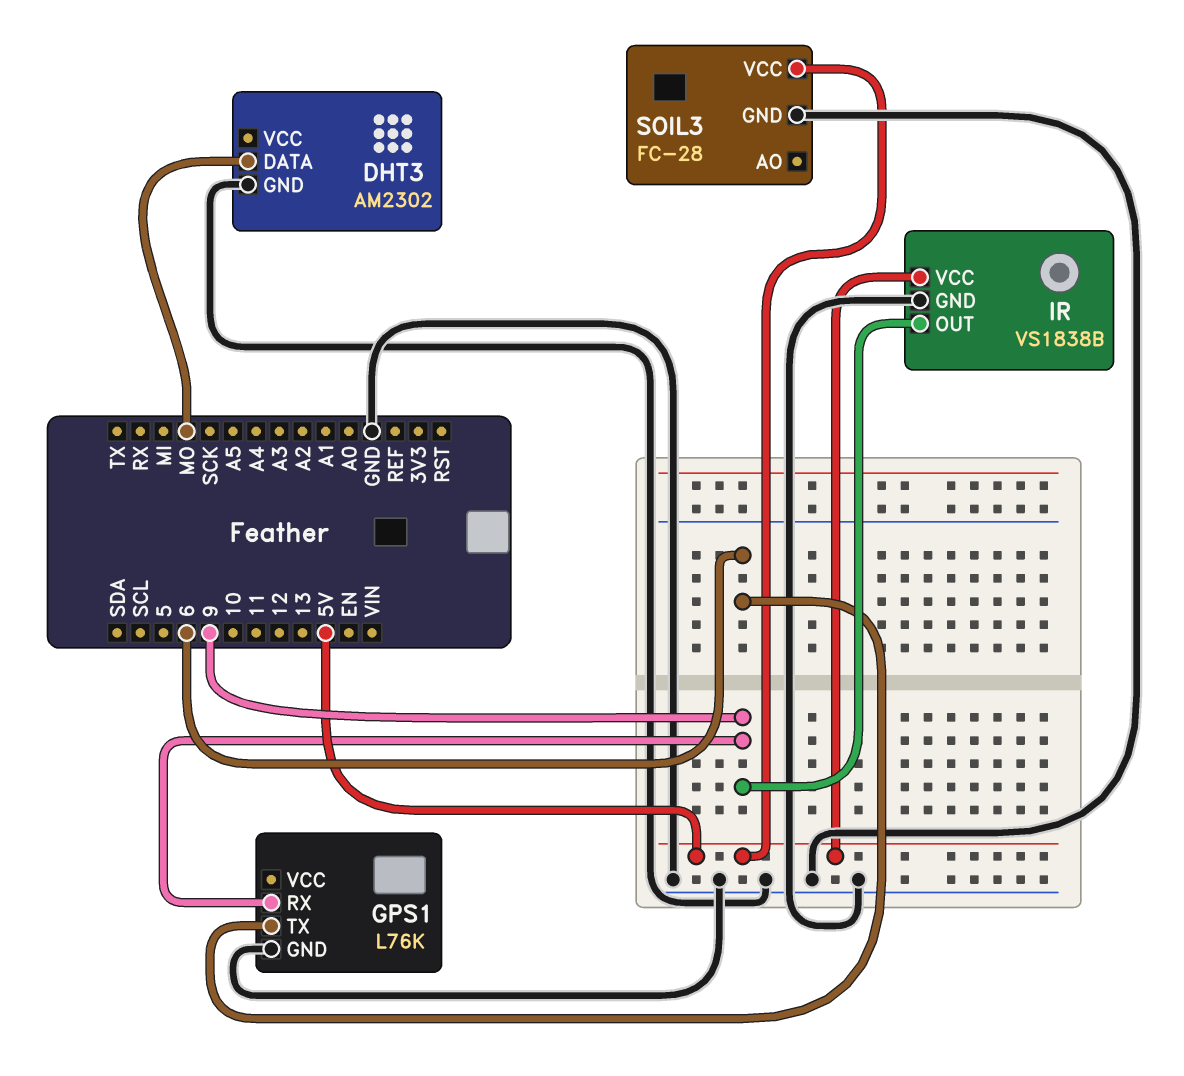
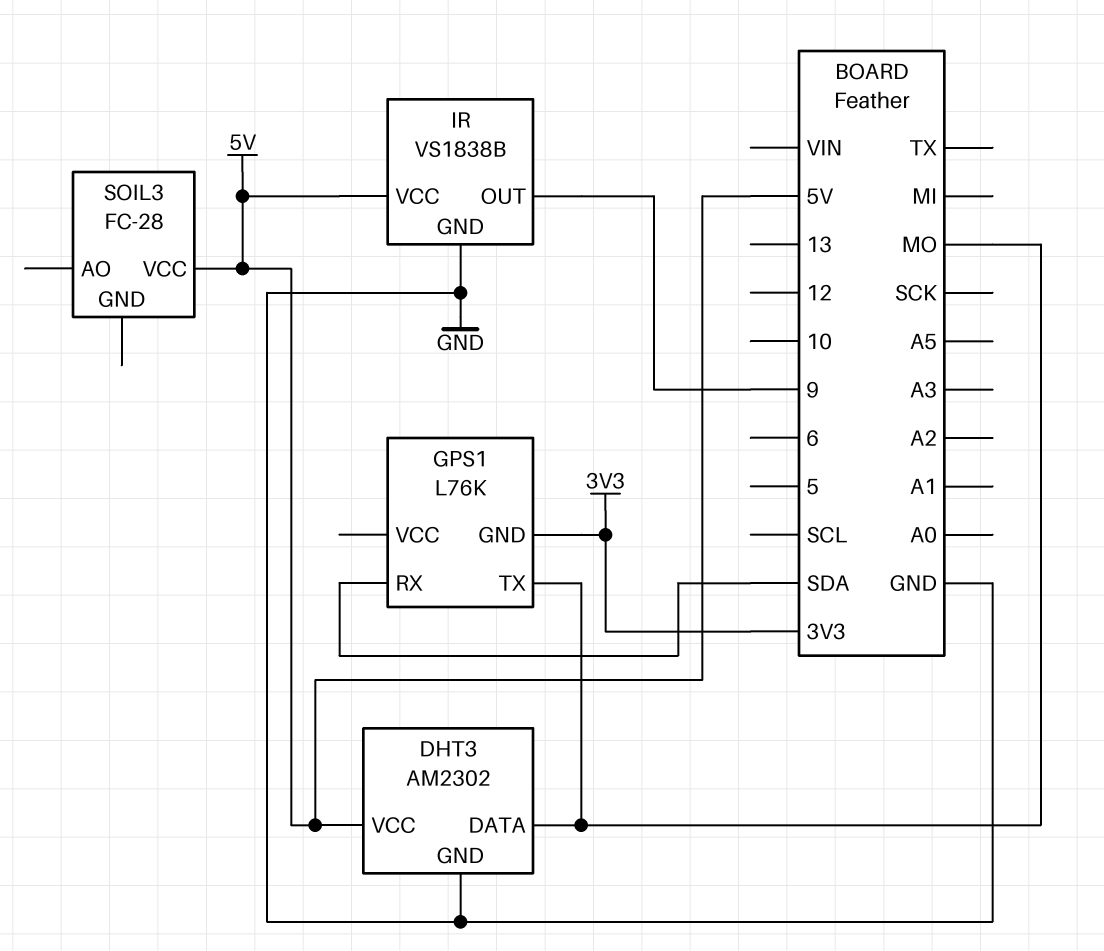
DHT3 pin VCC: none -> 5V
GPS1 pin GND: GND -> 3V3
GPS1 pin RX: 9 -> SDA
GPS1 pin TX: 6 -> MO
SOIL3 pin GND: GND -> none

